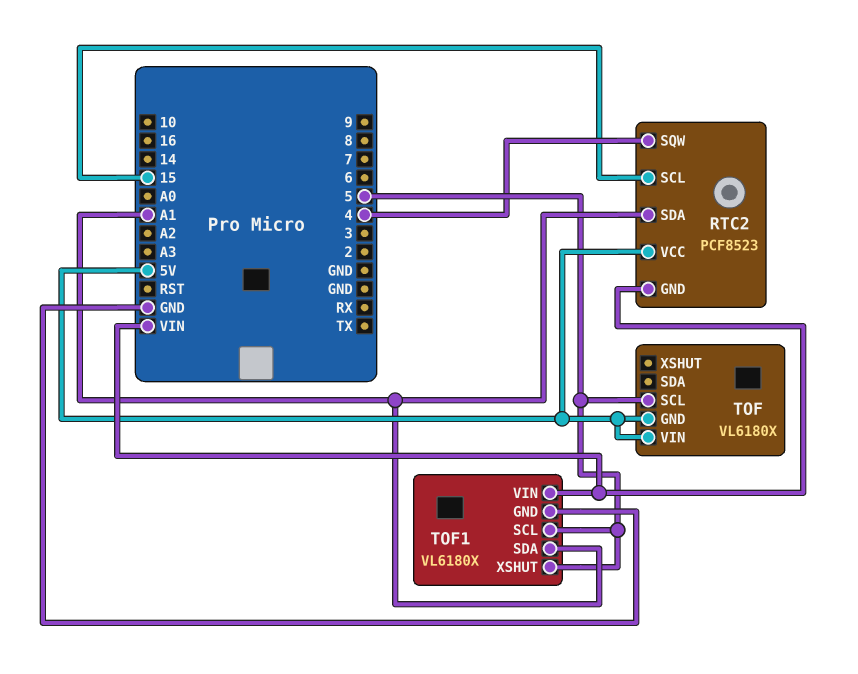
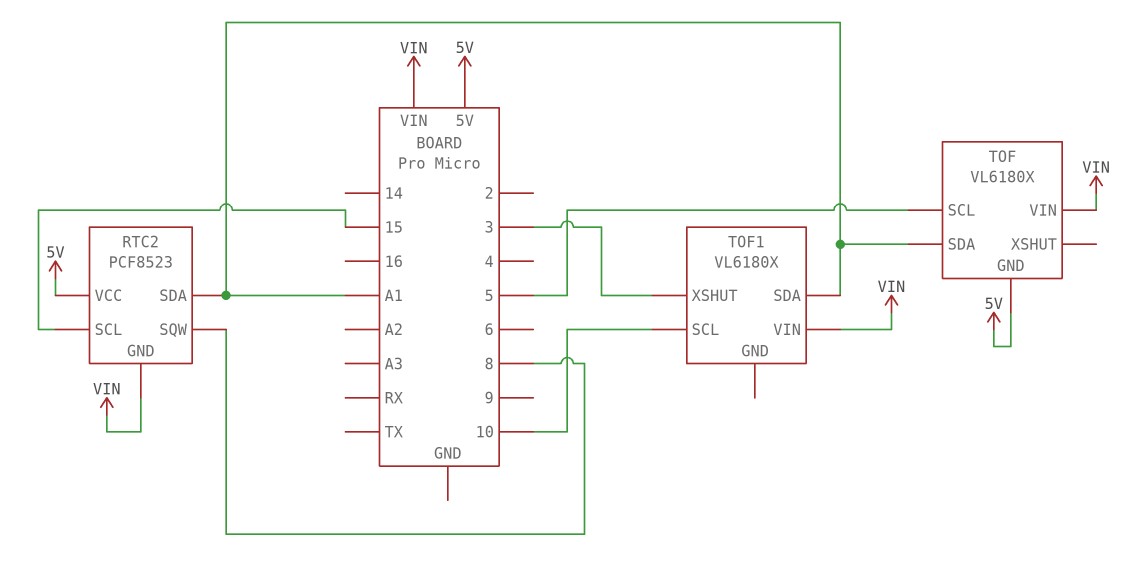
RTC2 pin SQW: 4 -> 8
TOF pin SDA: none -> A1
TOF pin VIN: 5V -> VIN
TOF1 pin GND: GND -> none
TOF1 pin SCL: 5 -> 10
TOF1 pin XSHUT: 5 -> 3

